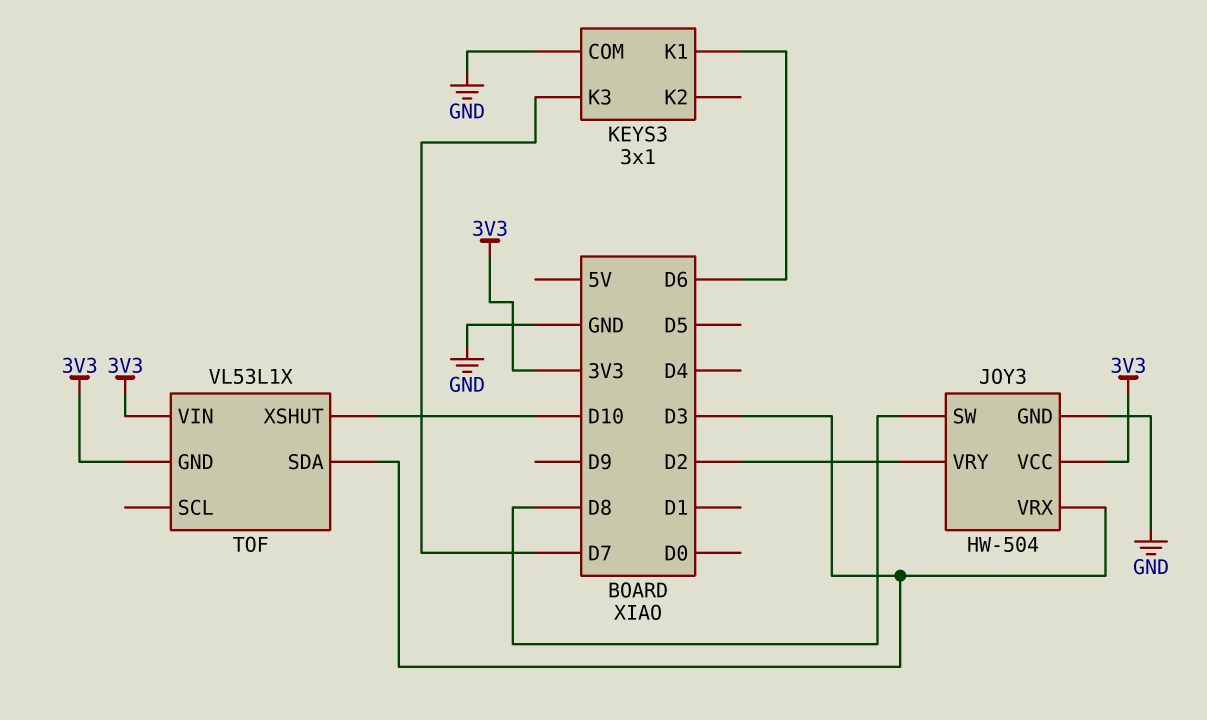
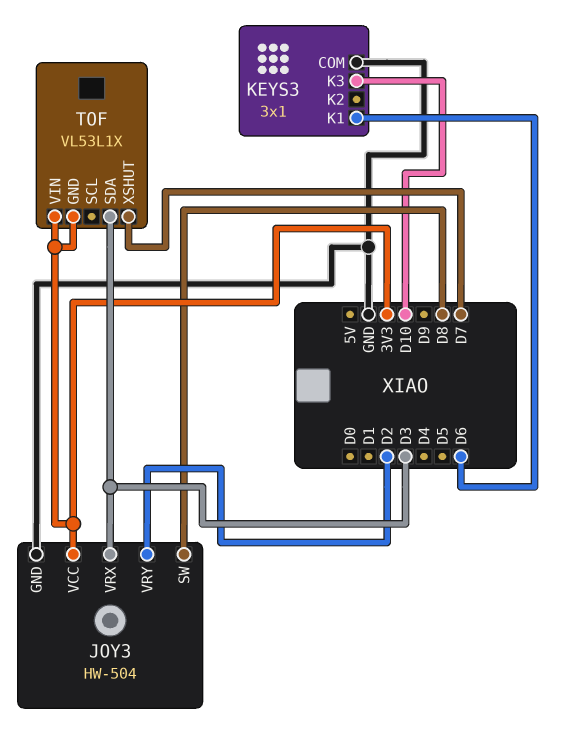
KEYS3 pin K3: D7 -> D10
TOF pin XSHUT: D10 -> D7

